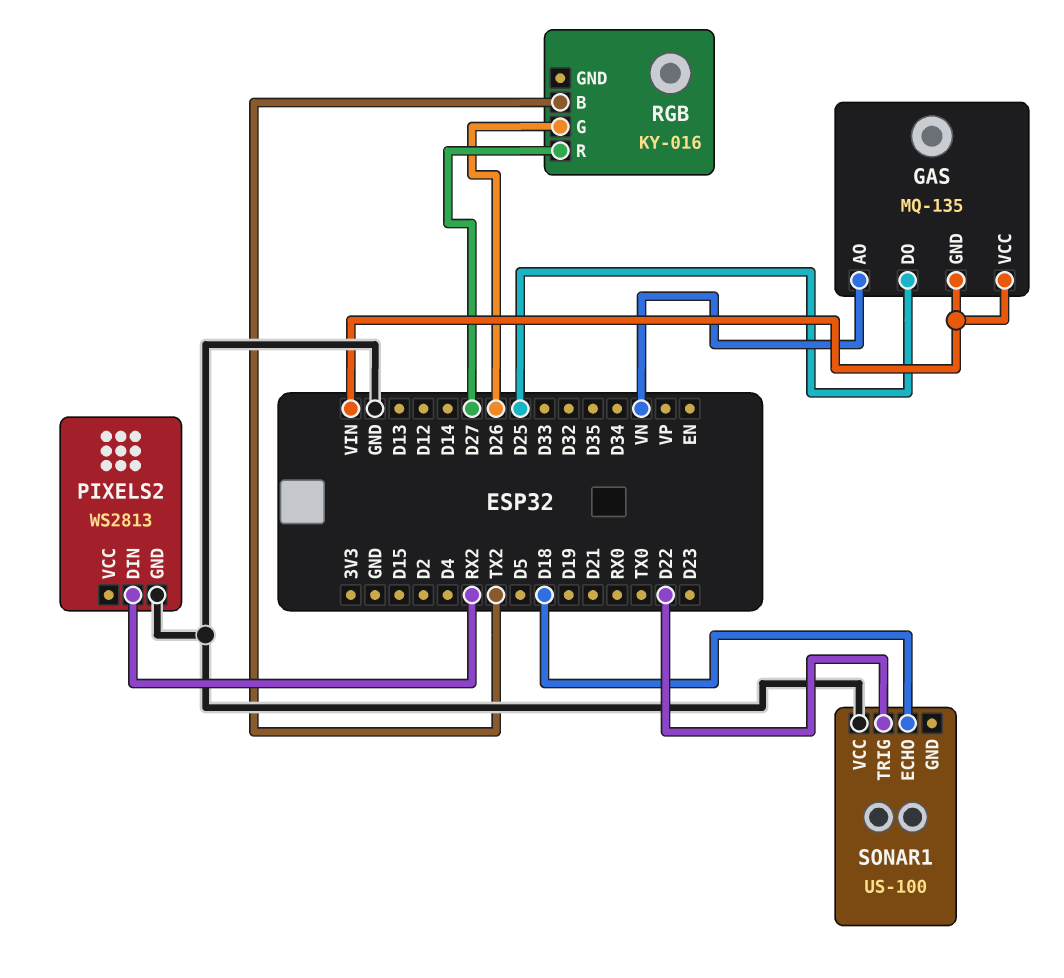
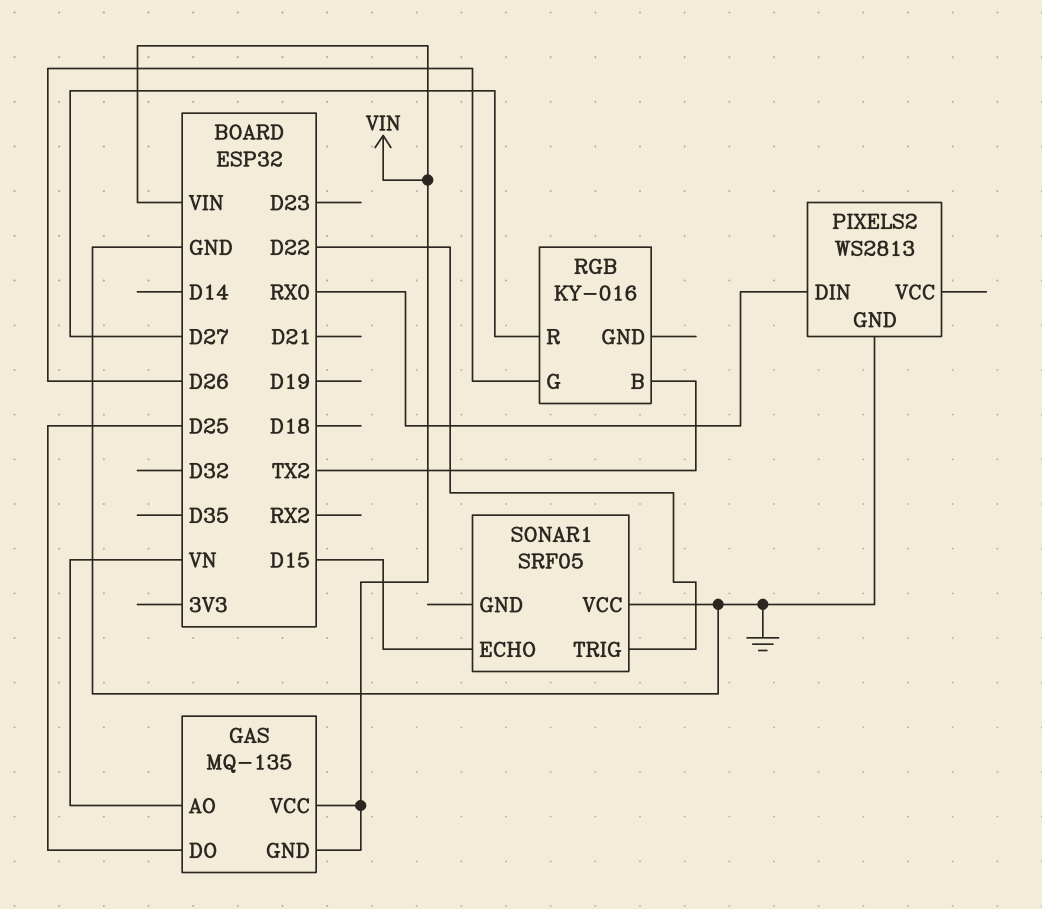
PIXELS2 pin DIN: RX2 -> RX0
SONAR1: US-100 -> SRF05
SONAR1 pin ECHO: D18 -> D15

